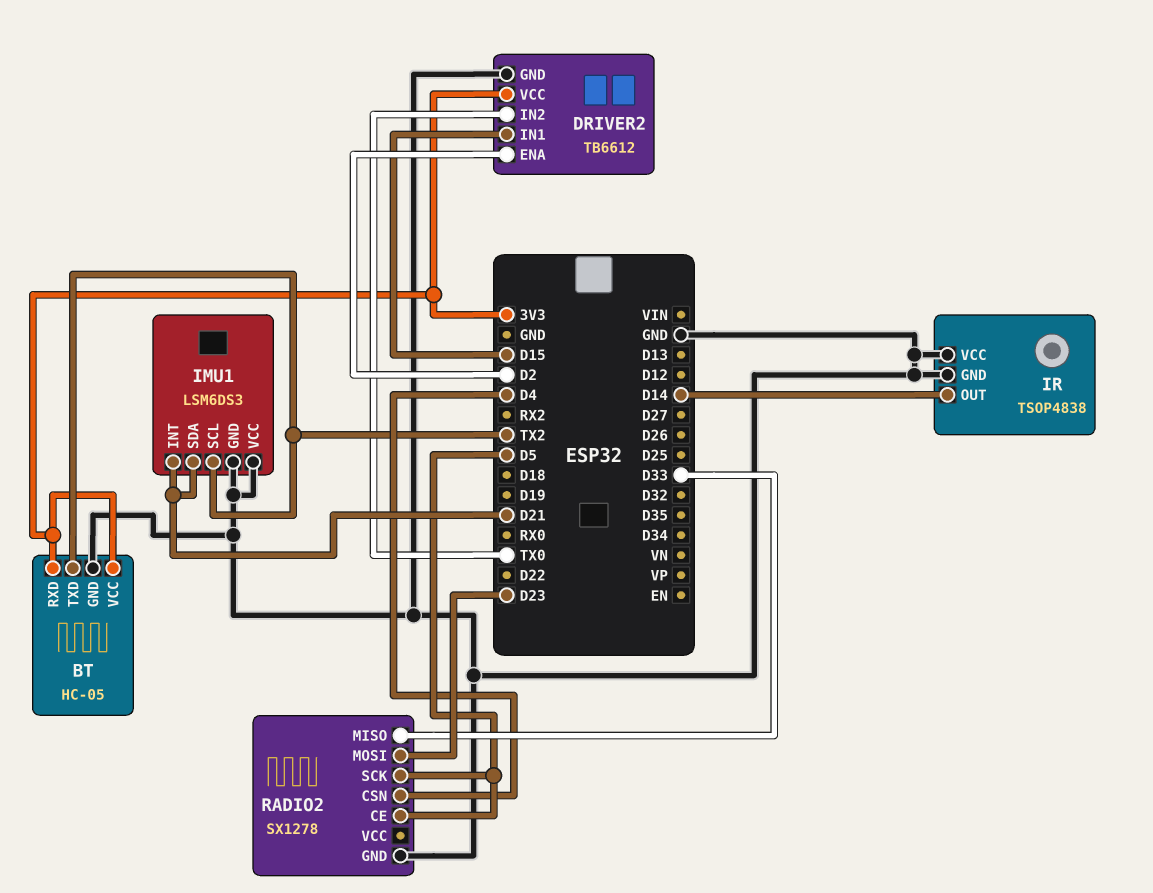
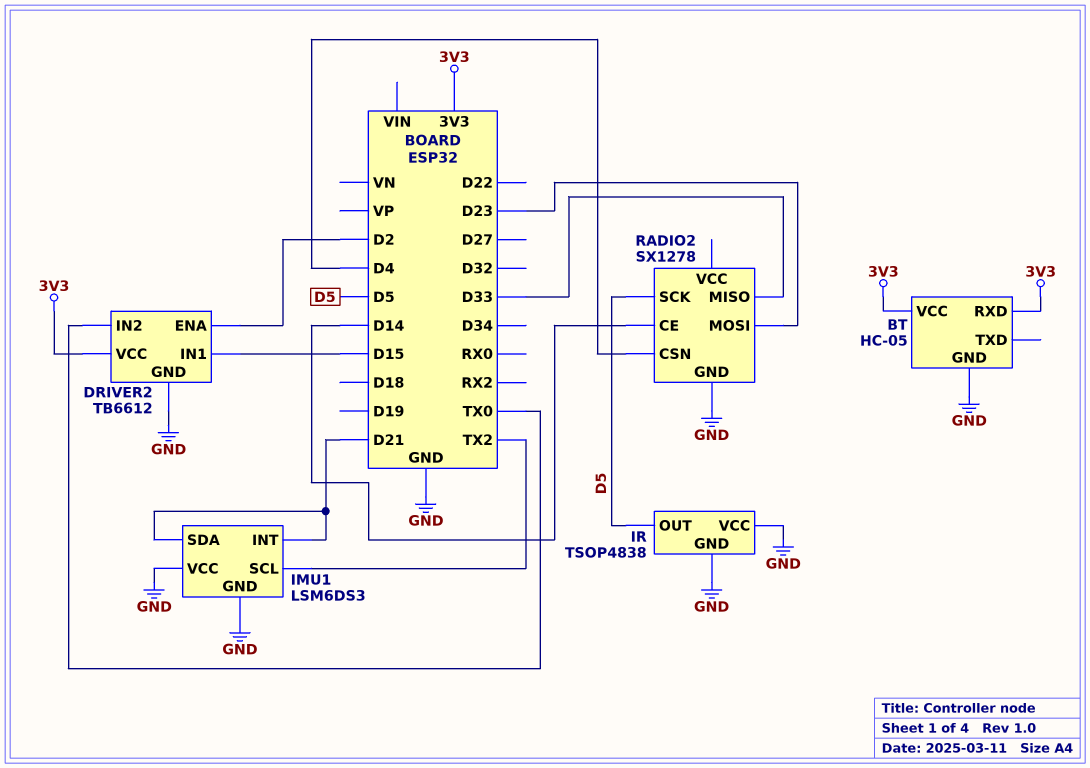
BT pin TXD: TX2 -> none
IR pin OUT: D14 -> D5
RADIO2 pin CE: D5 -> D14

